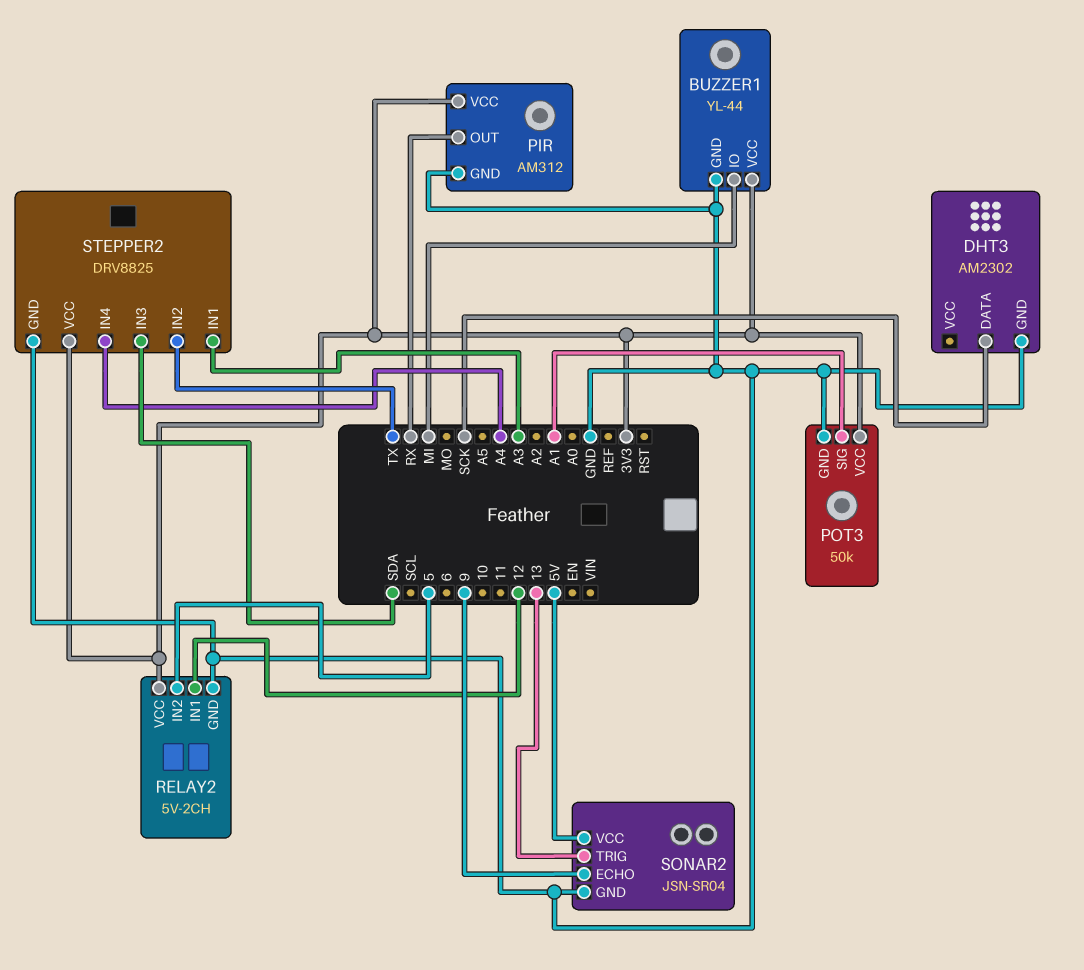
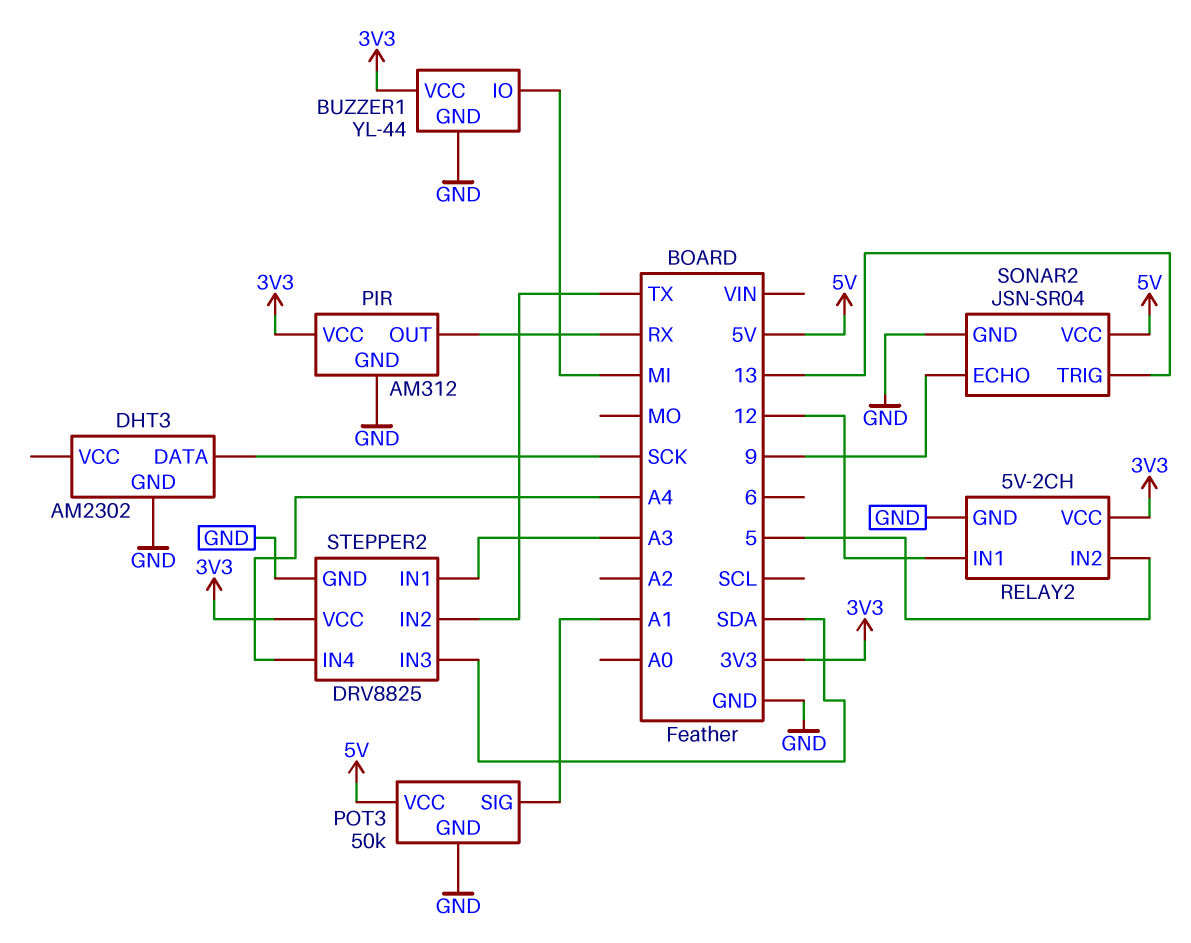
POT3 pin VCC: 3V3 -> 5V

